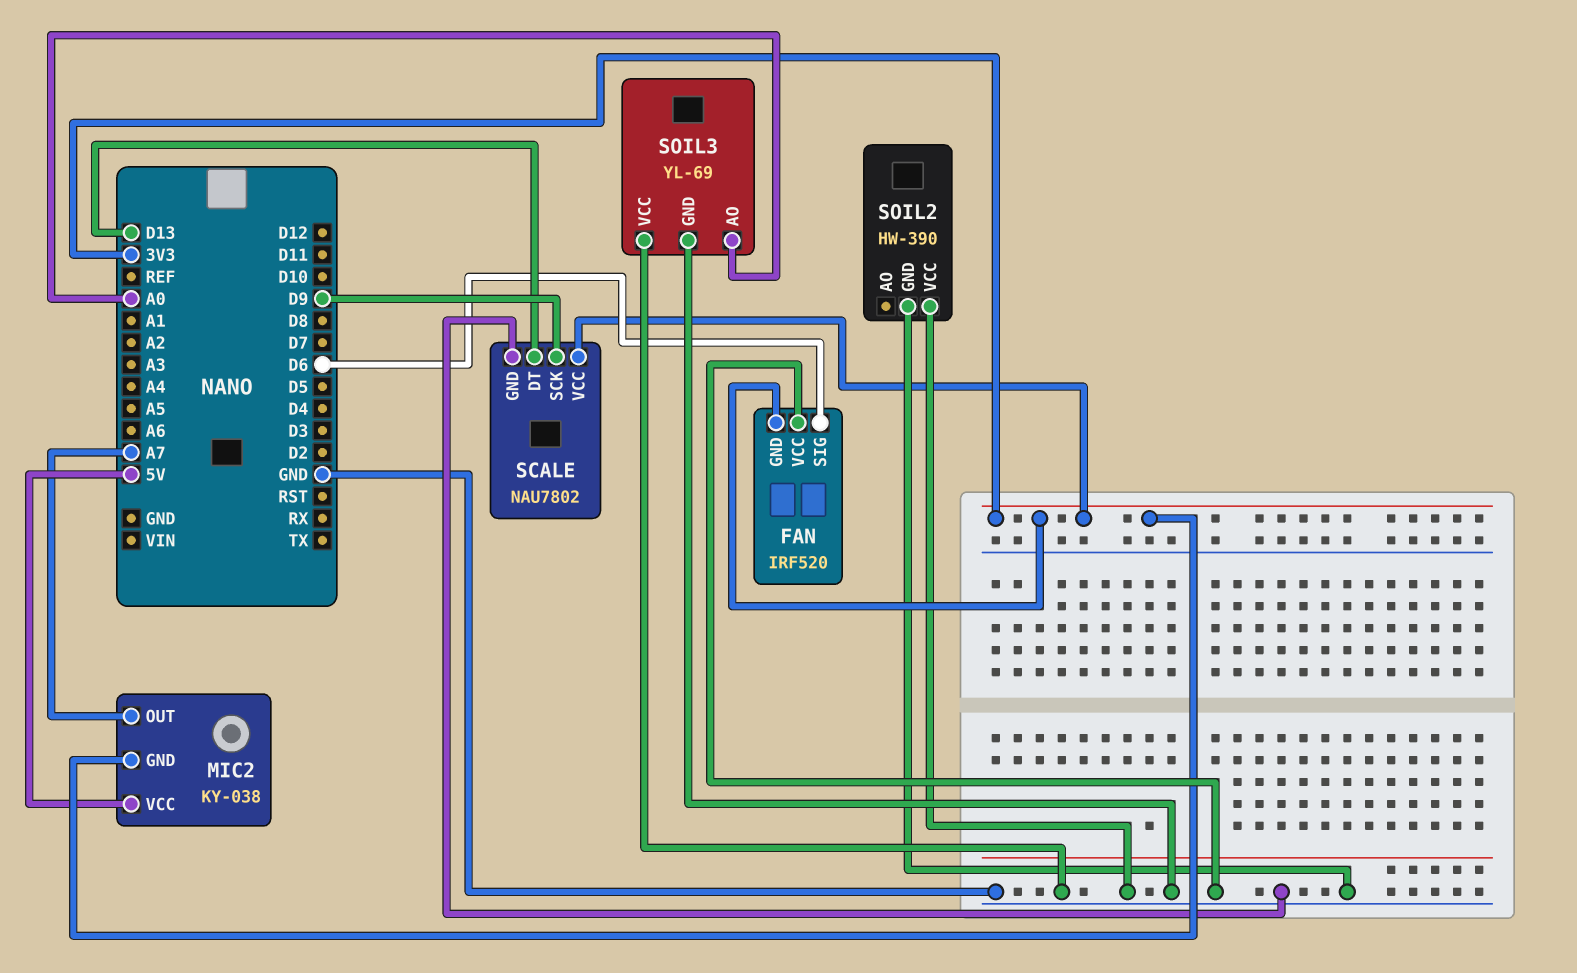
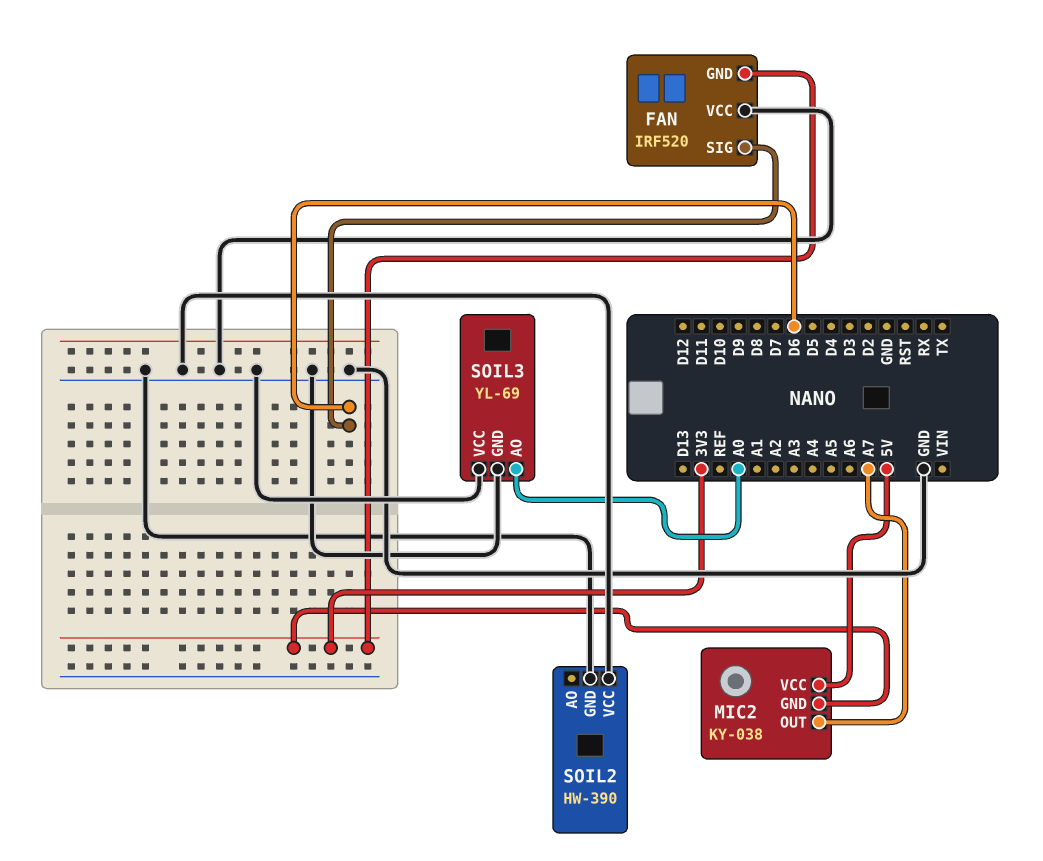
SCALE: NAU7802 -> none
SCALE pin DT: D13 -> none
SCALE pin GND: GND -> none
SCALE pin SCK: D9 -> none
SCALE pin VCC: 3V3 -> none

